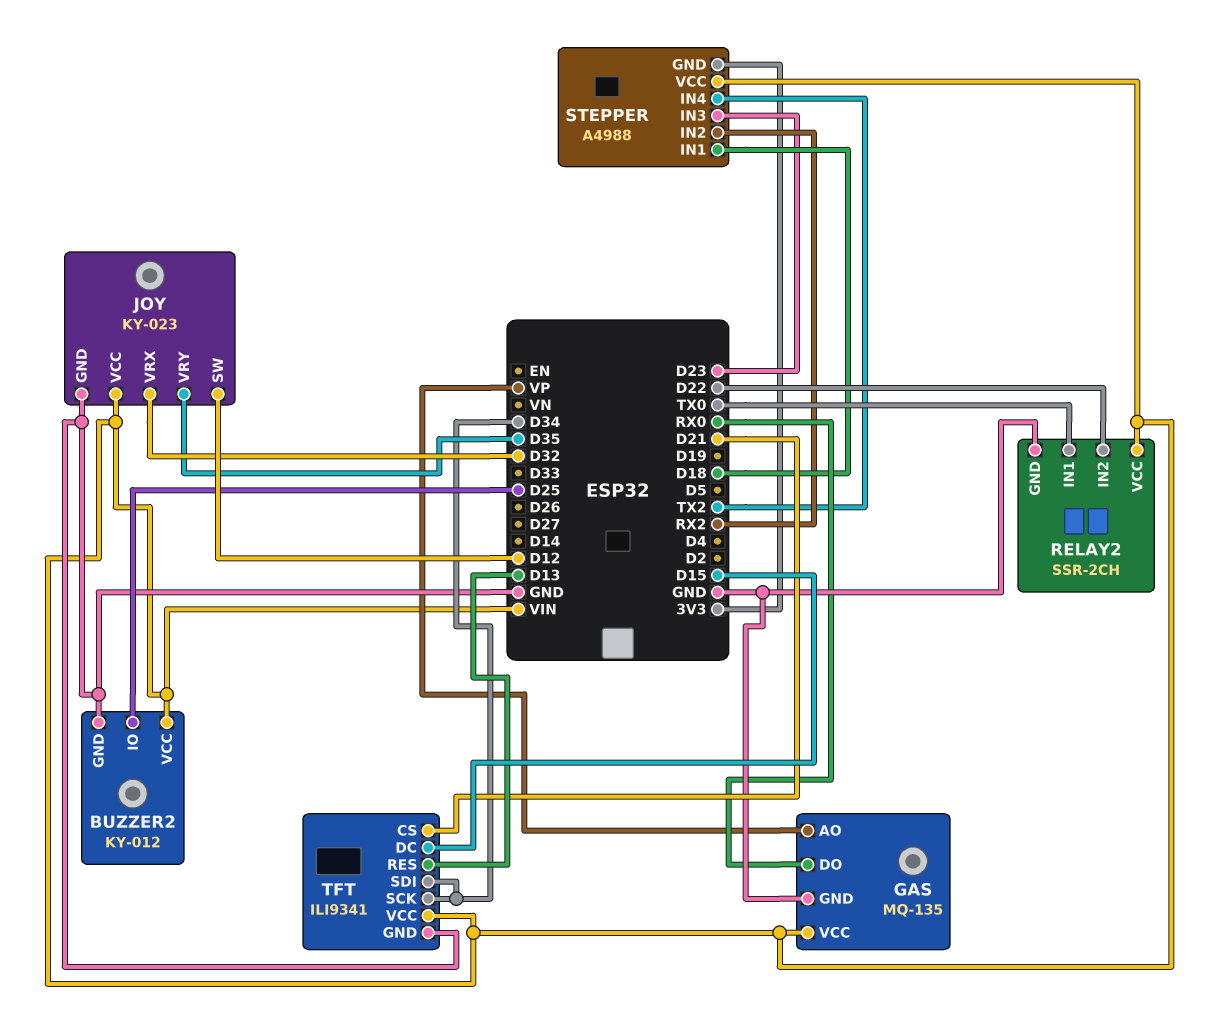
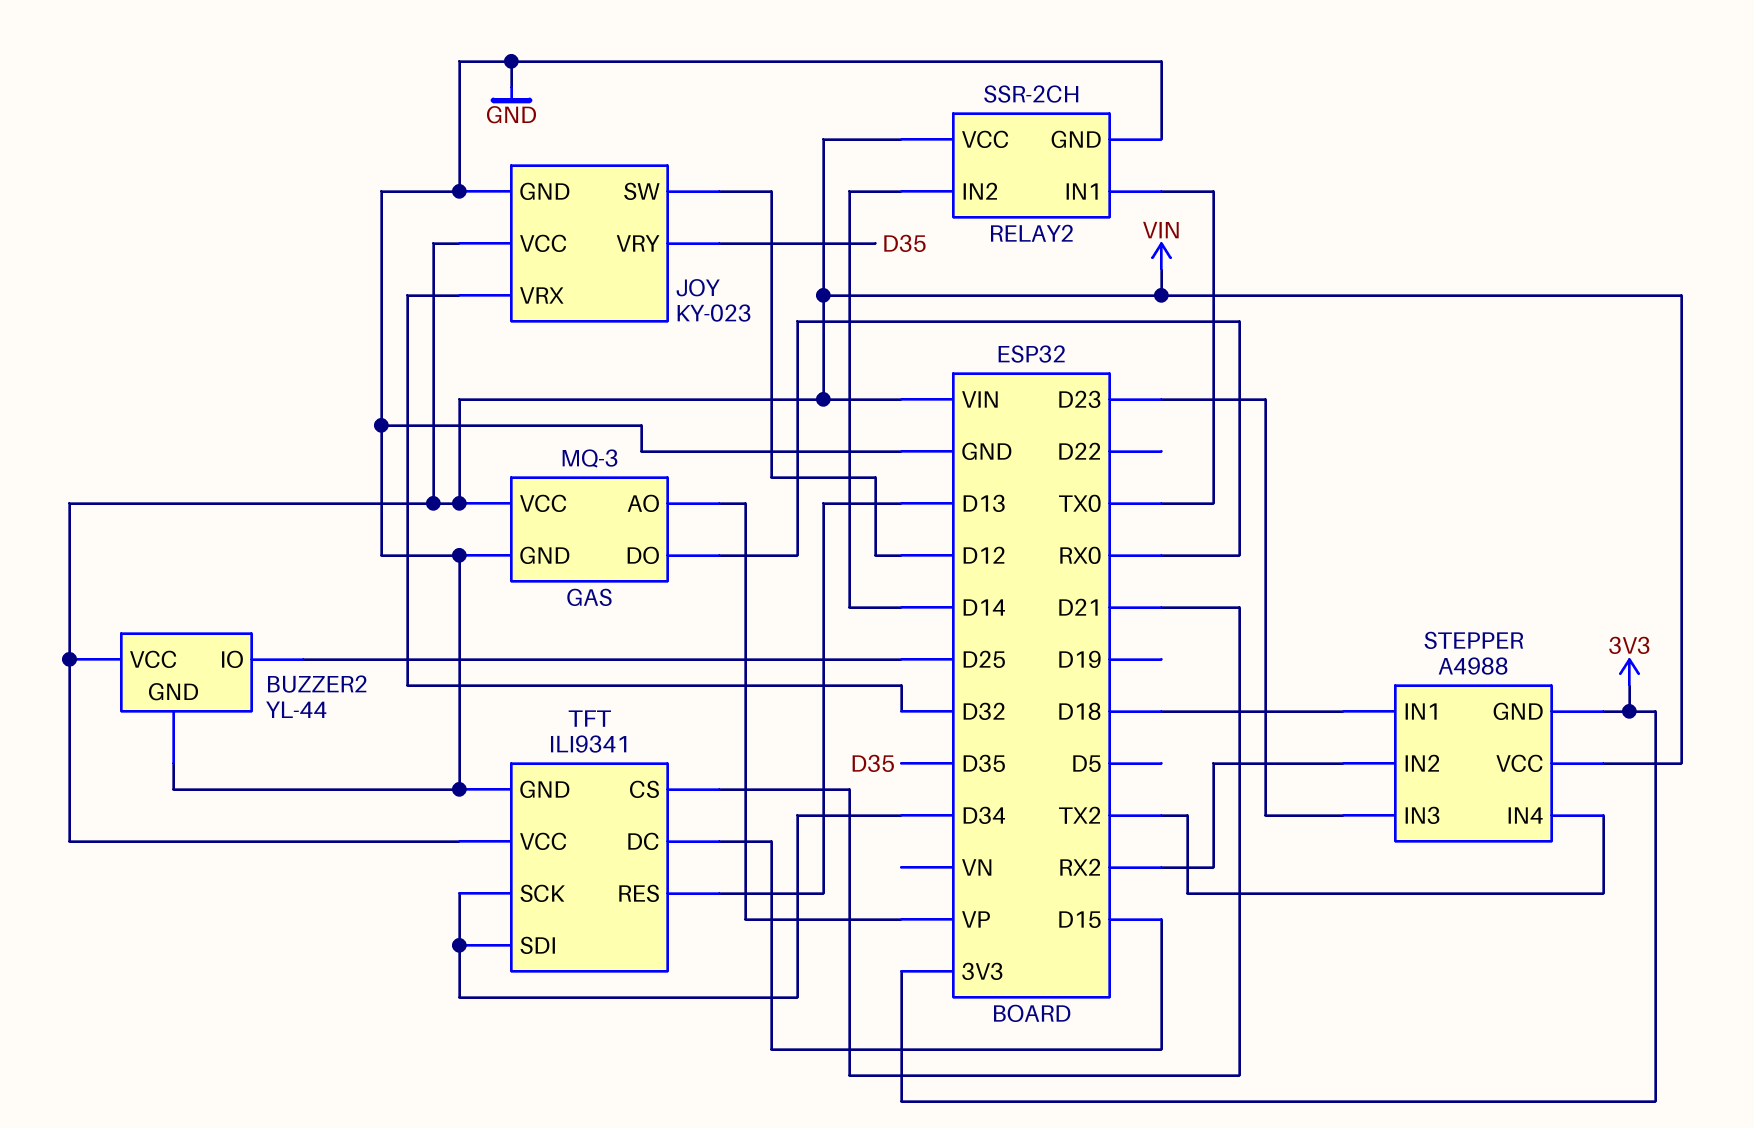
BUZZER2: KY-012 -> YL-44
GAS: MQ-135 -> MQ-3
RELAY2 pin IN2: D22 -> D14

